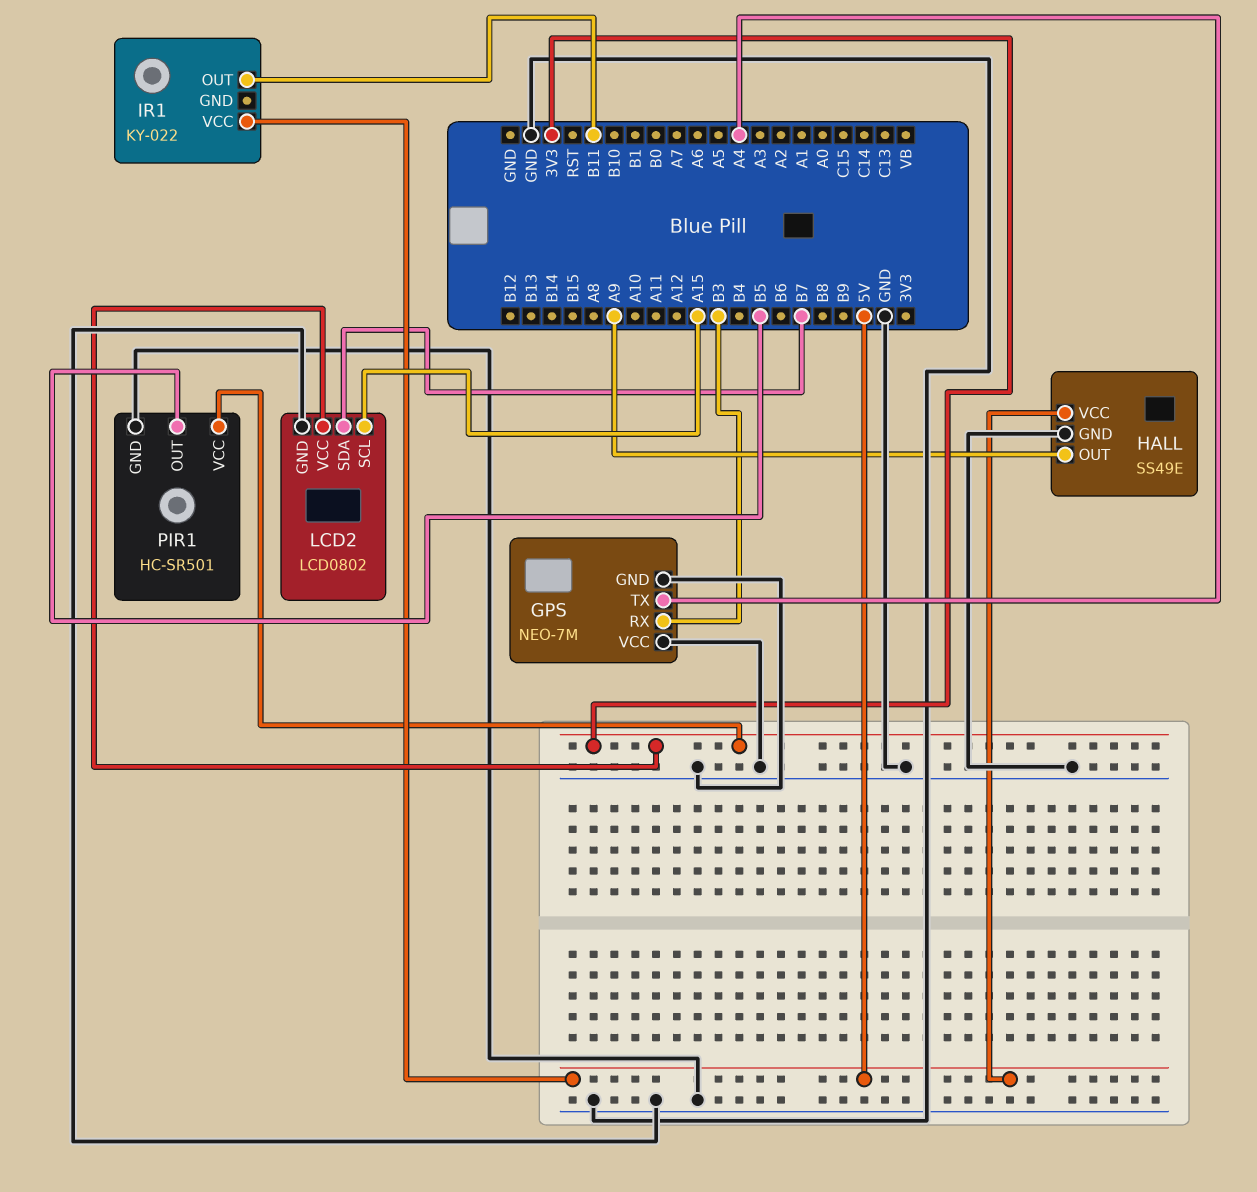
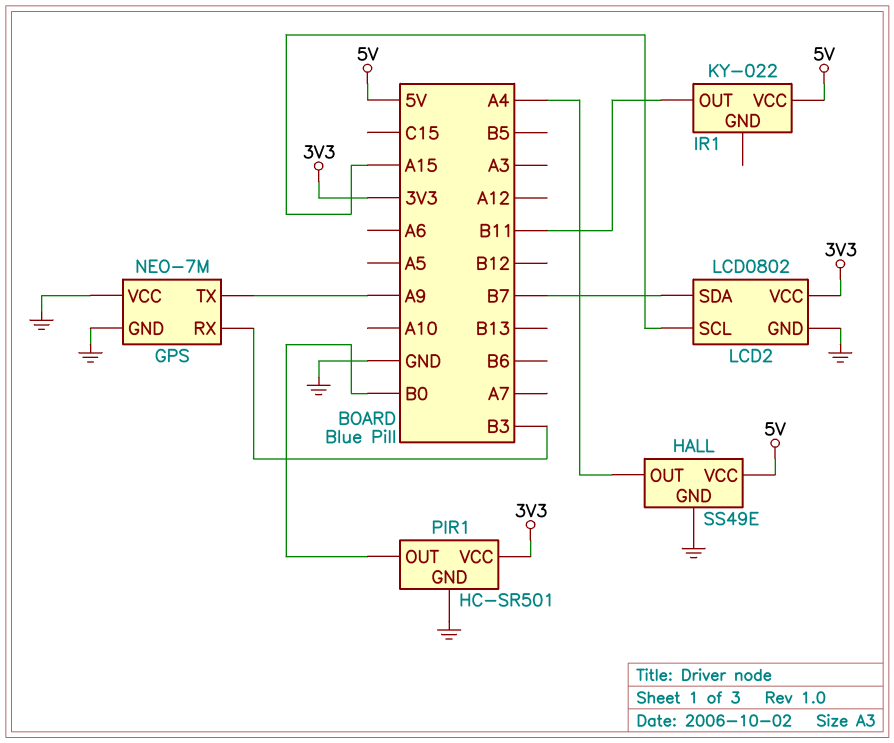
GPS pin TX: A4 -> A9
HALL pin OUT: A9 -> A4
PIR1 pin OUT: B5 -> B0

